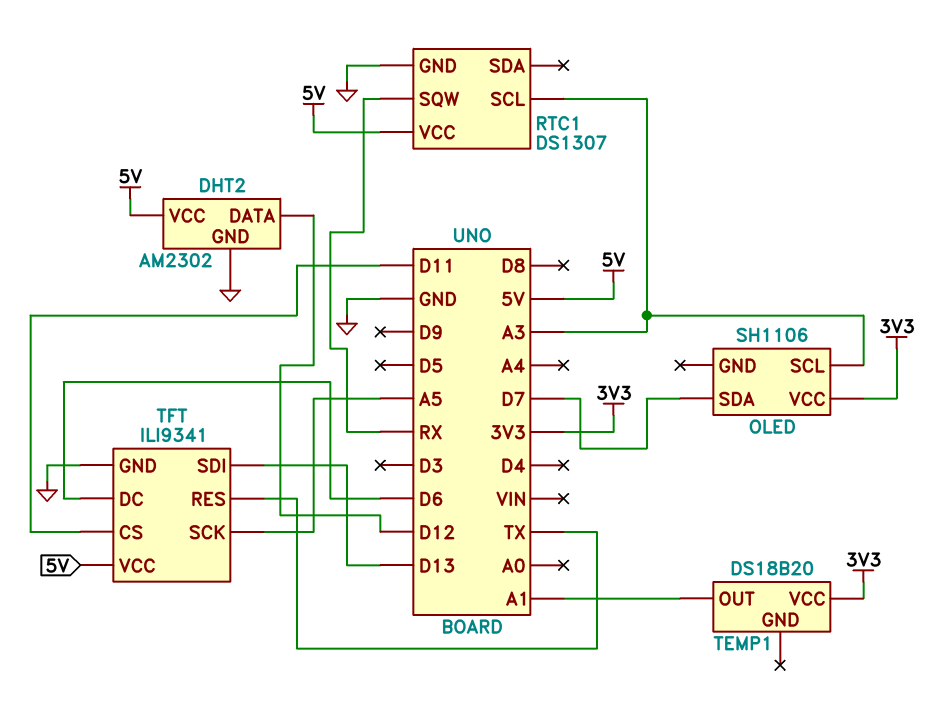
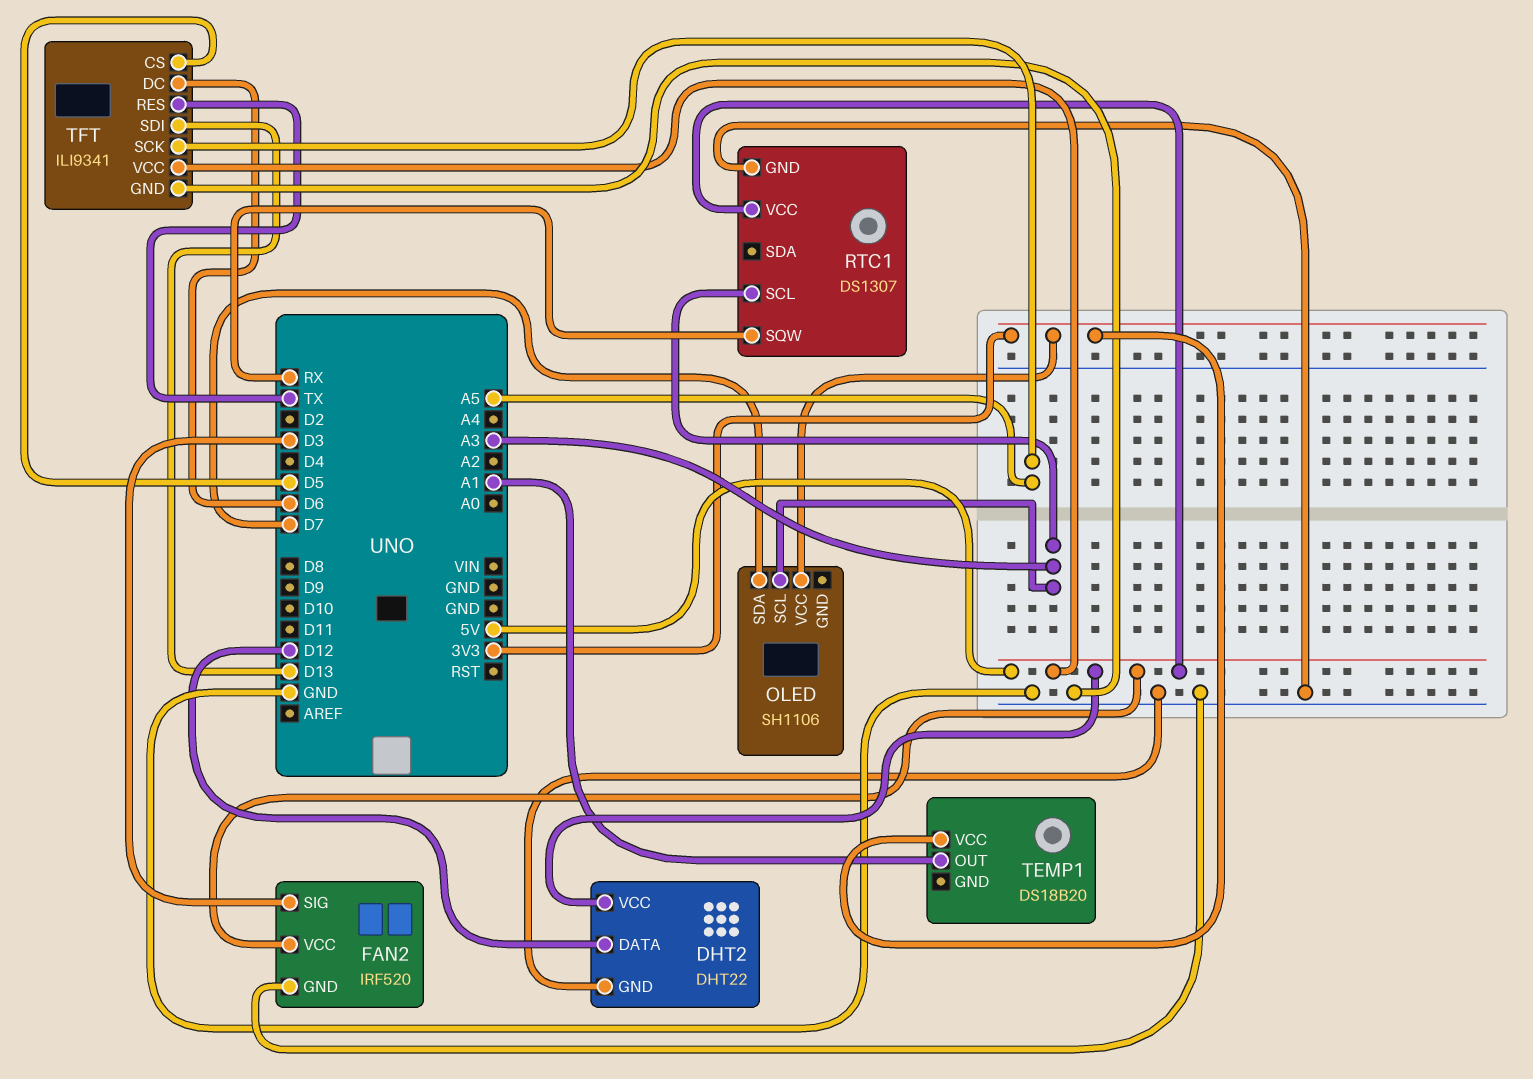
DHT2: AM2302 -> DHT22
FAN2: none -> IRF520
FAN2 pin GND: none -> GND
FAN2 pin SIG: none -> D3
FAN2 pin VCC: none -> 5V
TFT pin CS: D11 -> D5

